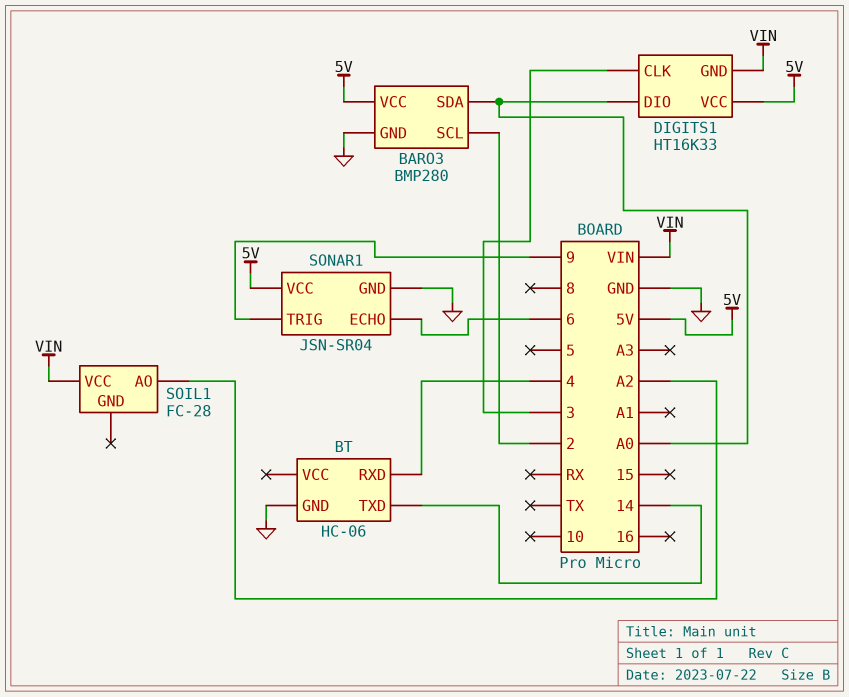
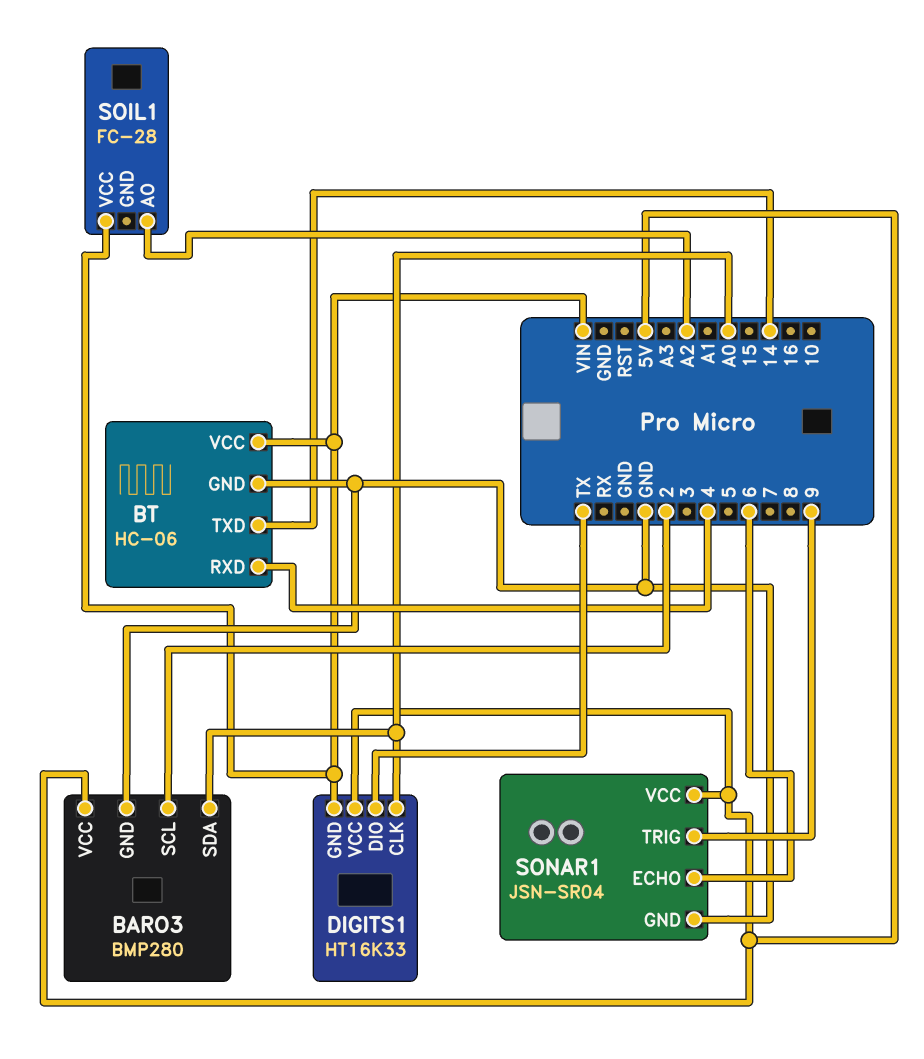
BT pin VCC: none -> VIN
DIGITS1 pin CLK: 3 -> A0
DIGITS1 pin DIO: A0 -> TX

